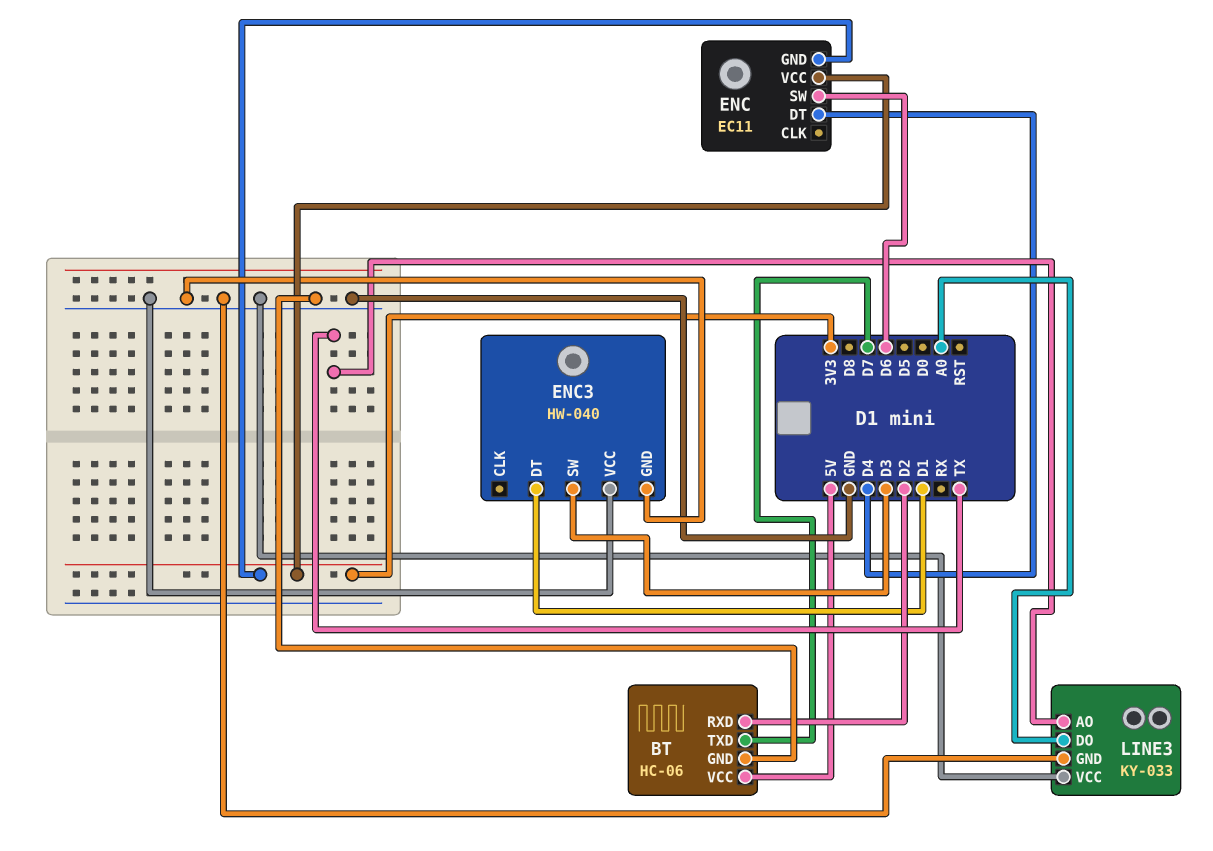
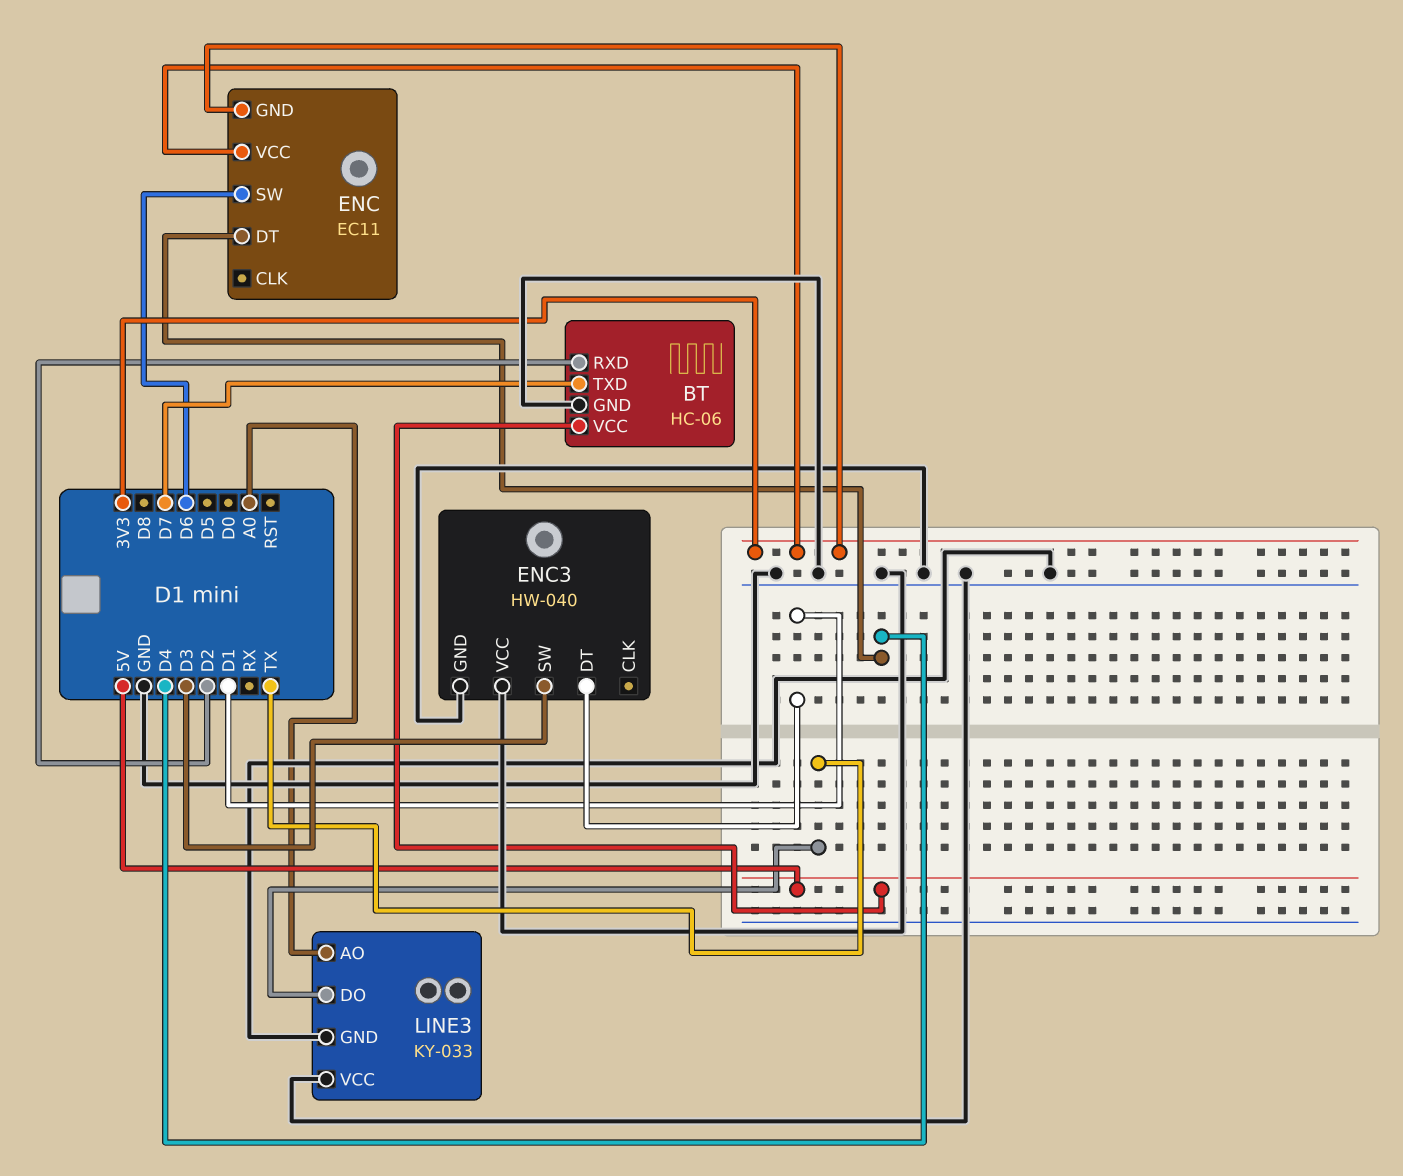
LINE3 pin AO: TX -> A0
LINE3 pin DO: A0 -> TX

